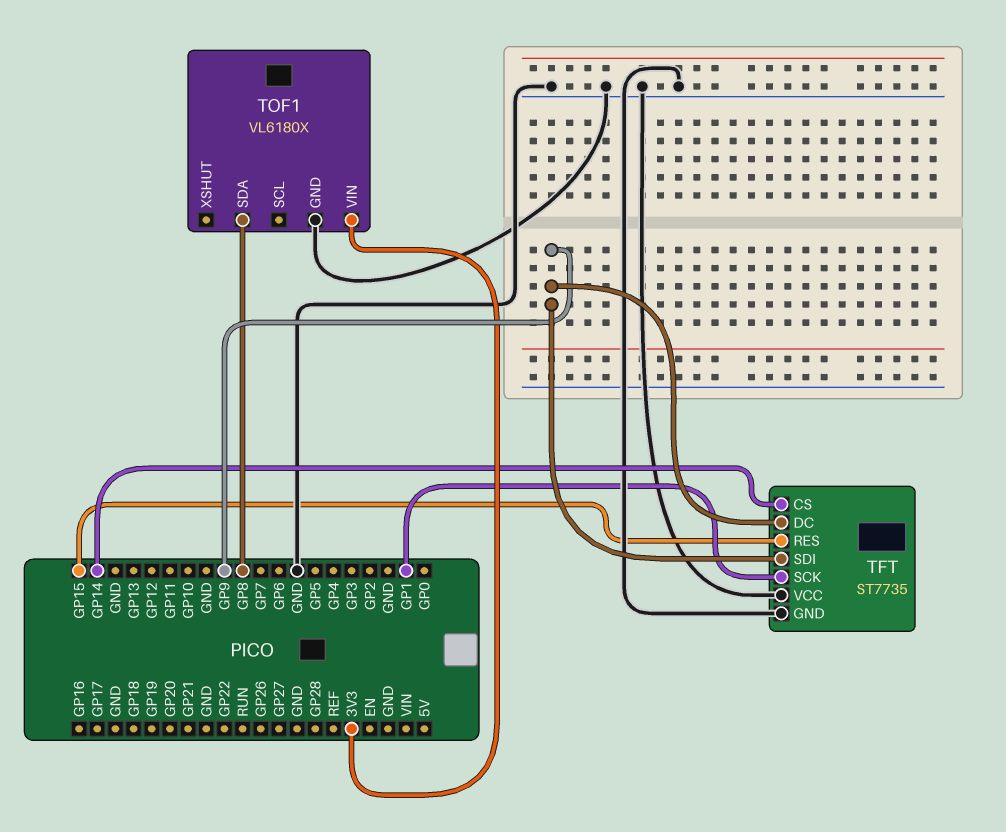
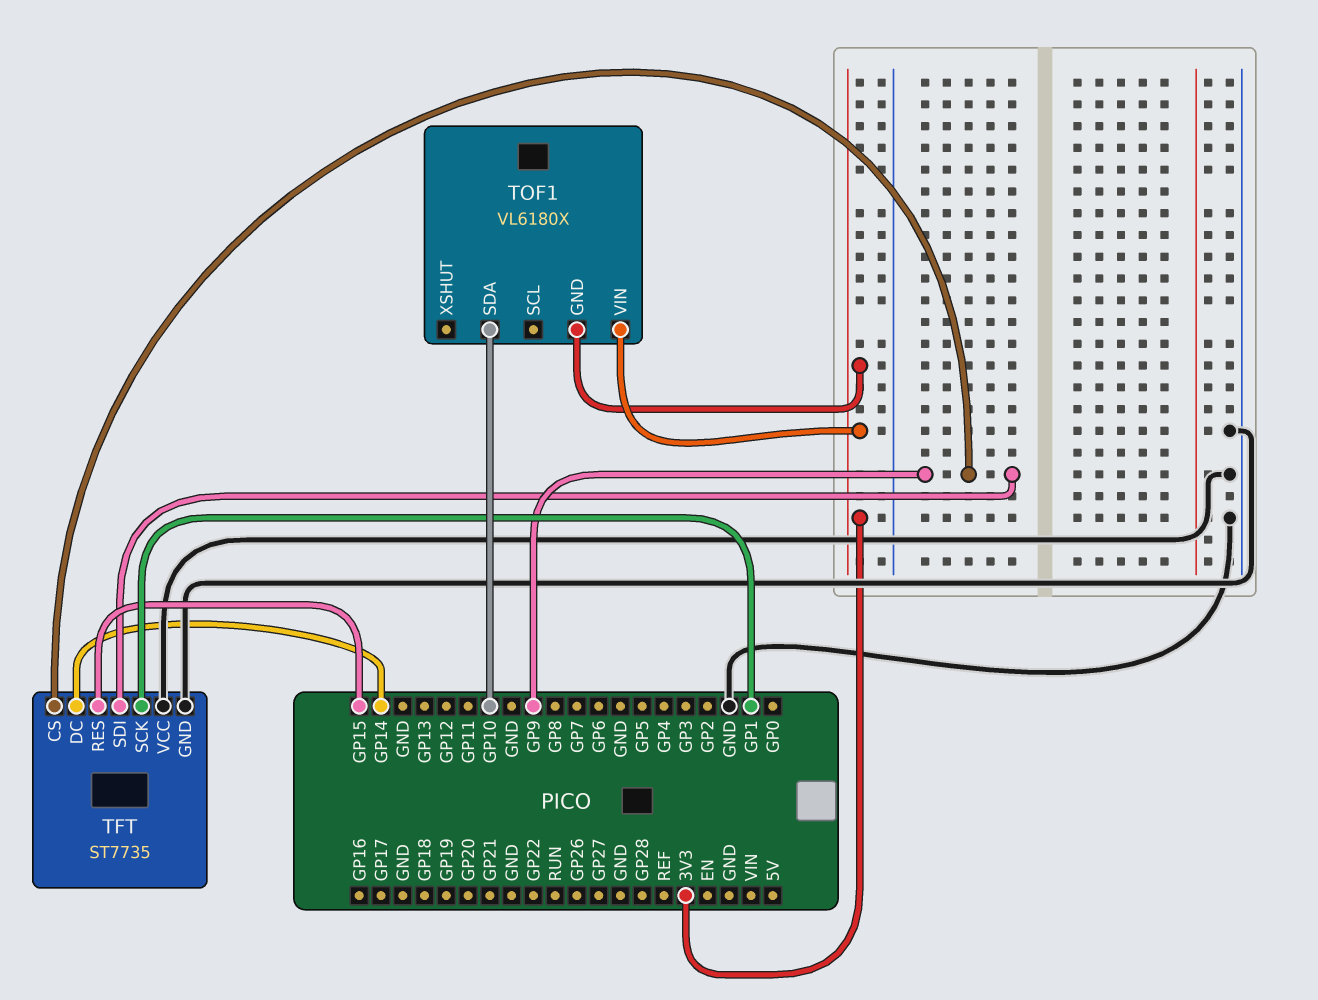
TFT pin CS: GP14 -> GP9
TFT pin DC: GP9 -> GP14
TOF1 pin GND: GND -> 3V3
TOF1 pin SDA: GP8 -> GP10

